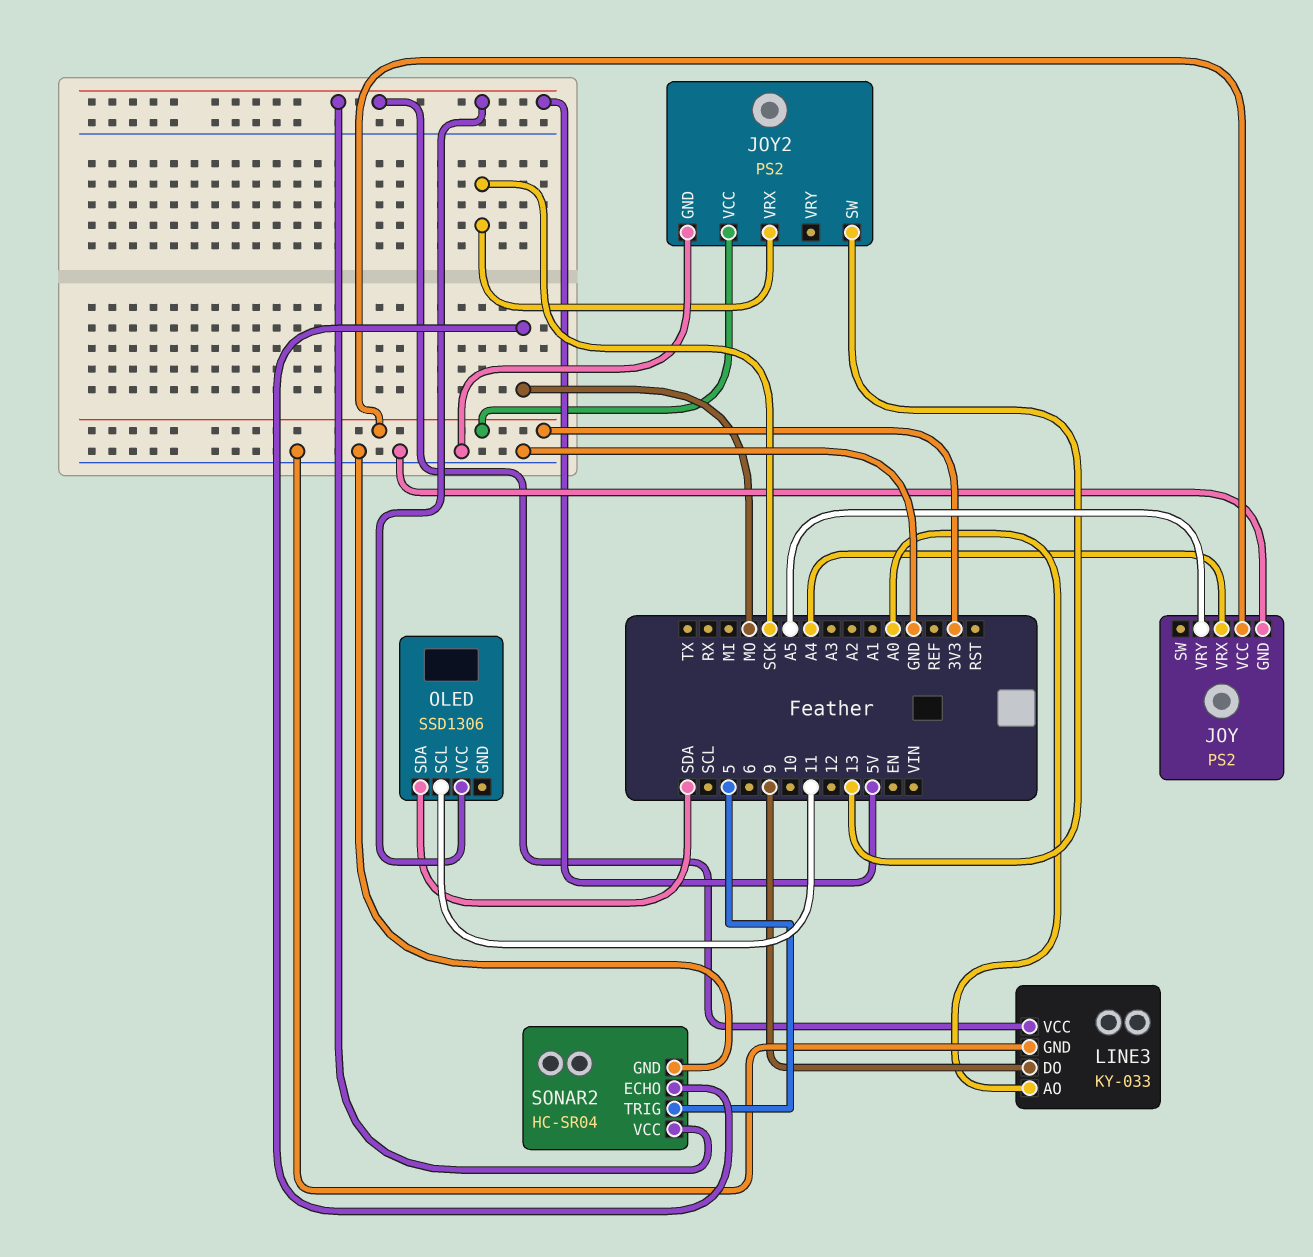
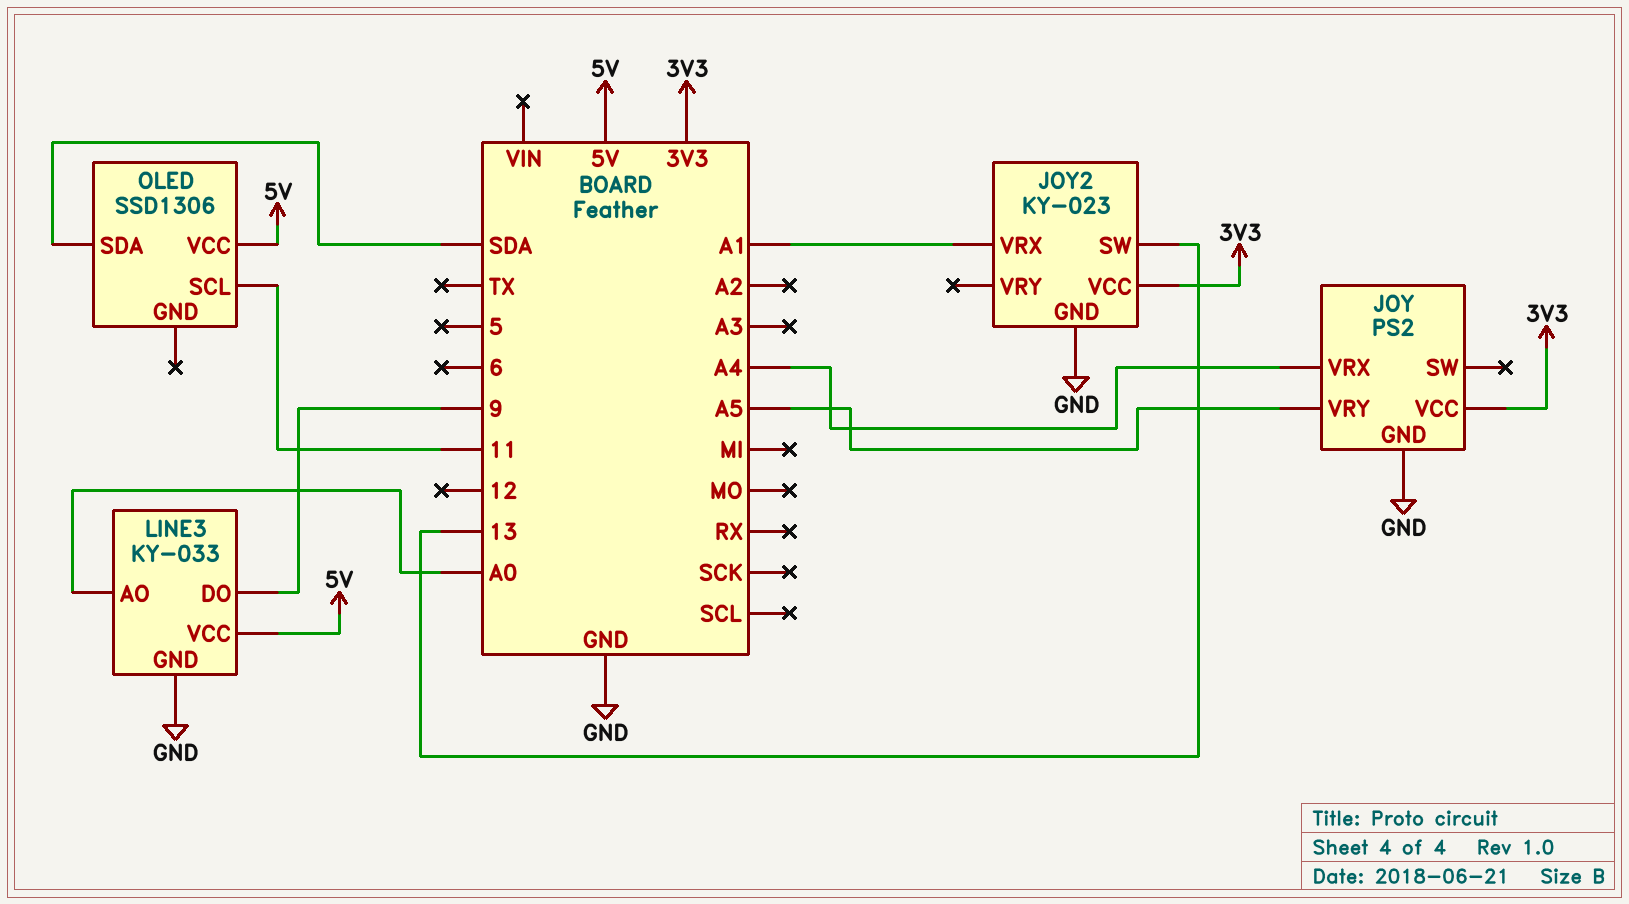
JOY2: PS2 -> KY-023
JOY2 pin VRX: SCK -> A1
SONAR2: HC-SR04 -> none
SONAR2 pin ECHO: MO -> none
SONAR2 pin GND: GND -> none
SONAR2 pin TRIG: 5 -> none
SONAR2 pin VCC: 5V -> none

